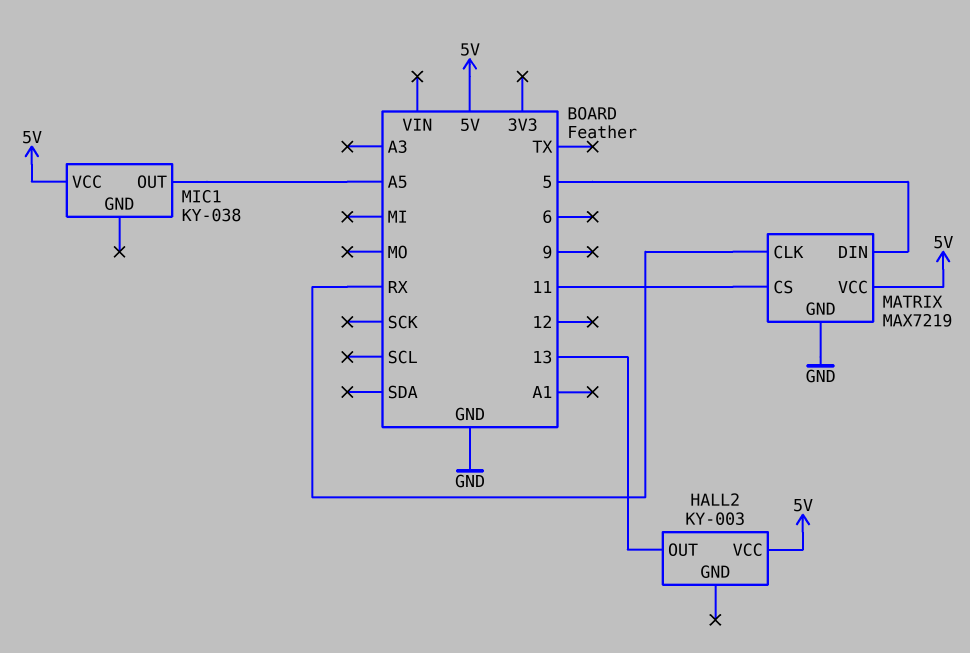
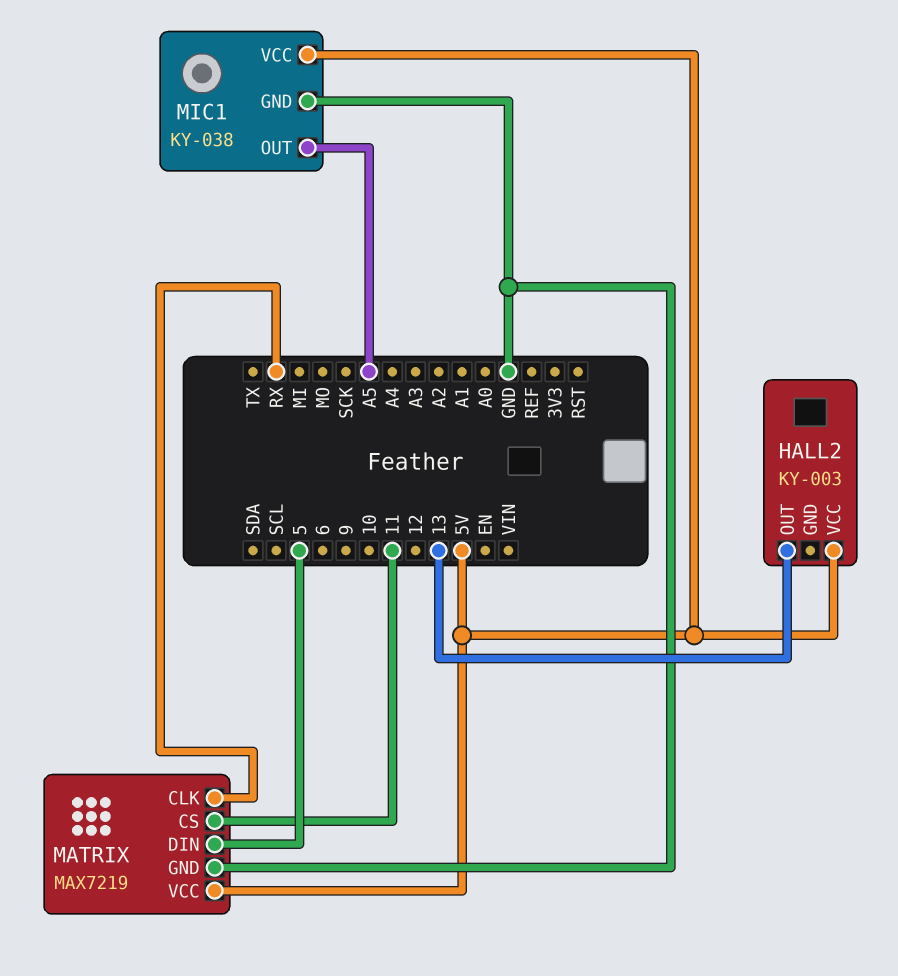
MIC1 pin GND: none -> GND

